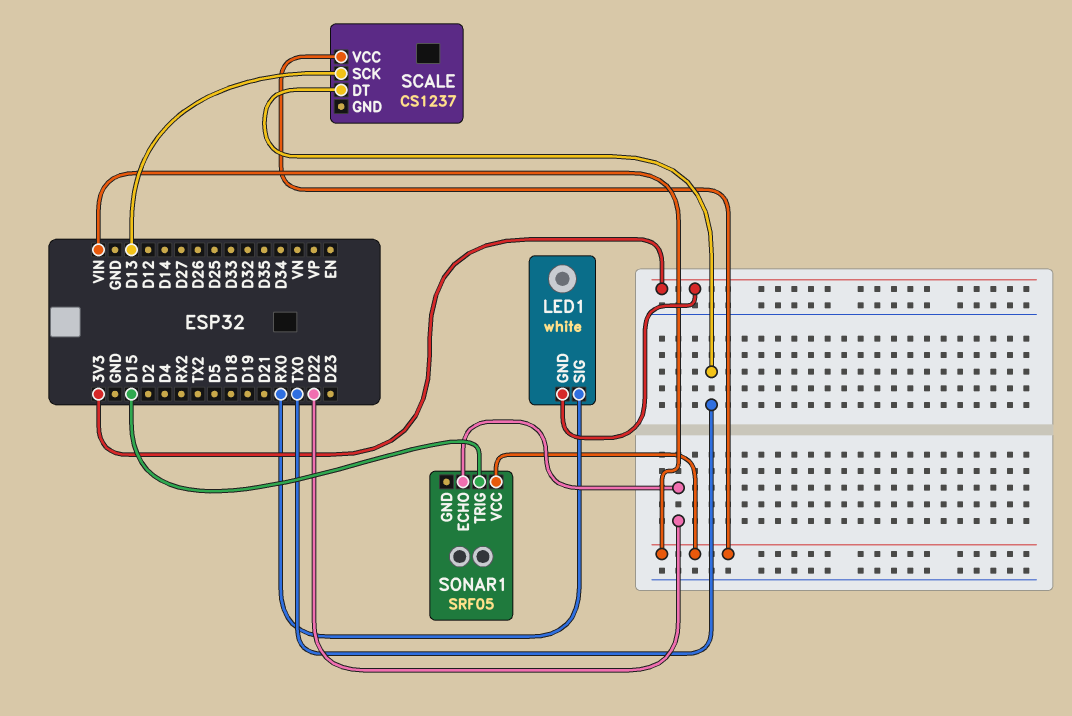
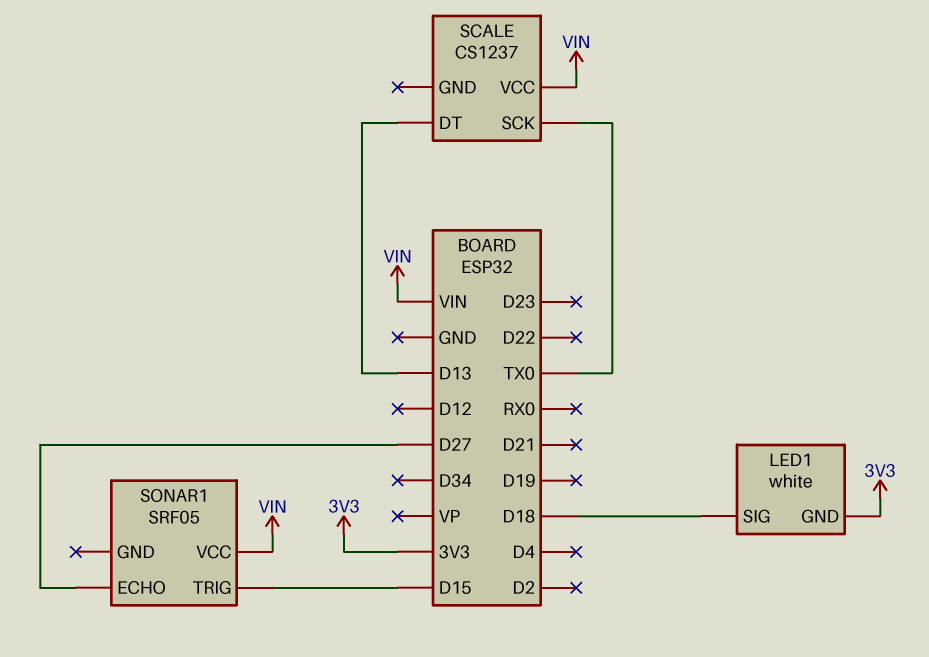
LED1 pin SIG: RX0 -> D18
SCALE pin DT: TX0 -> D13
SCALE pin SCK: D13 -> TX0
SONAR1 pin ECHO: D22 -> D27

